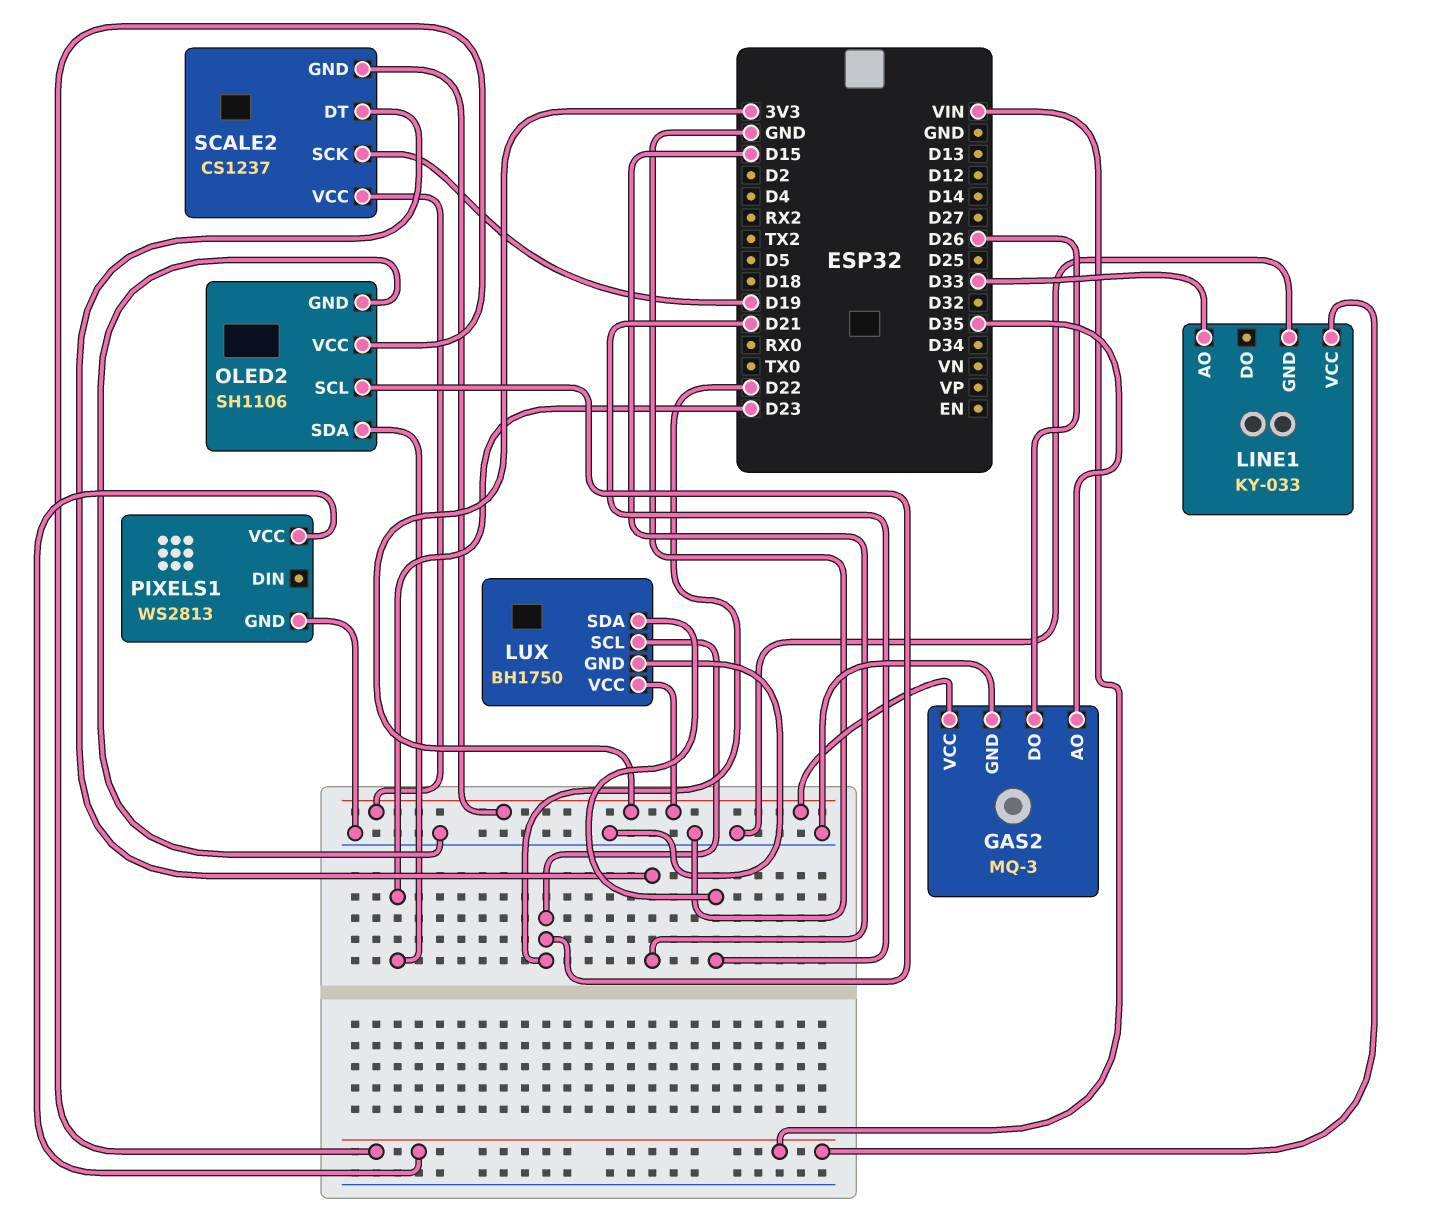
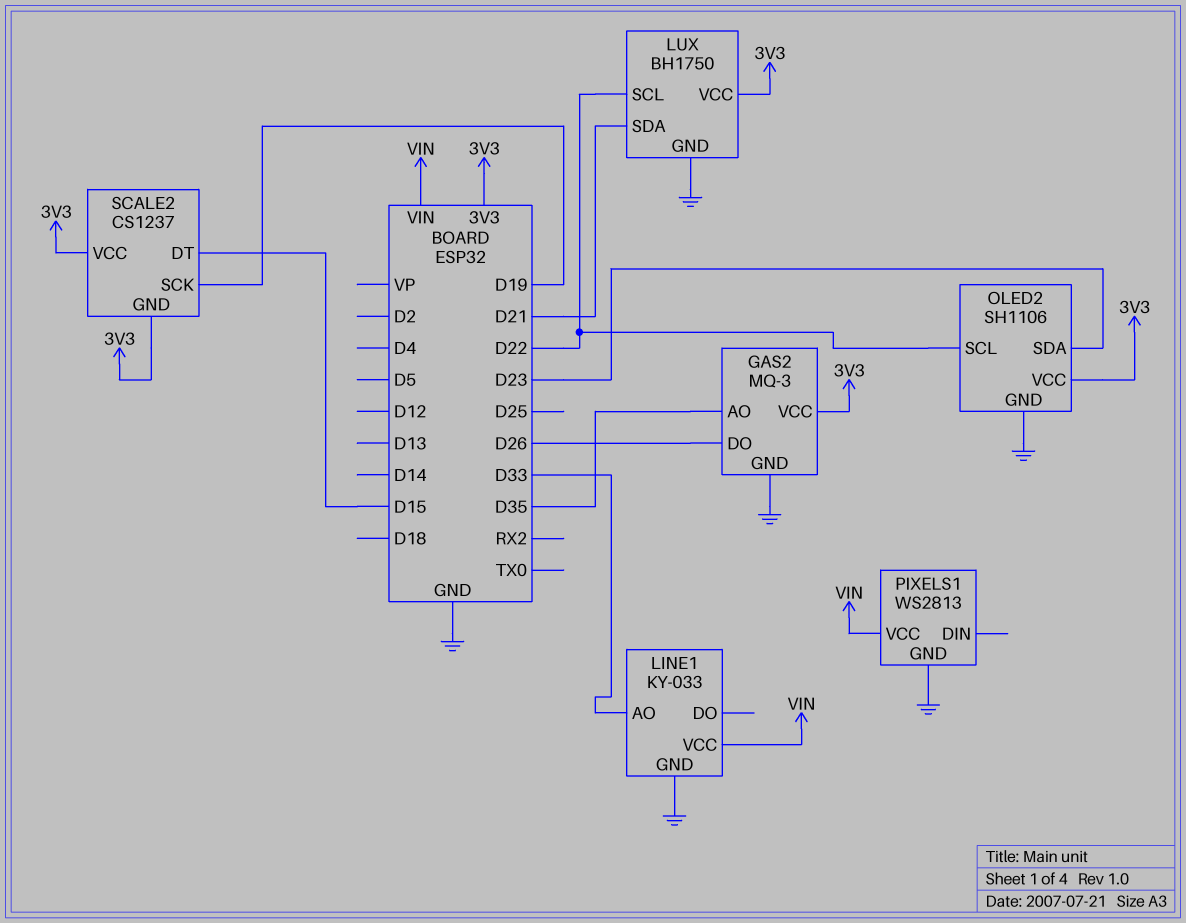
OLED2 pin VCC: VIN -> 3V3

